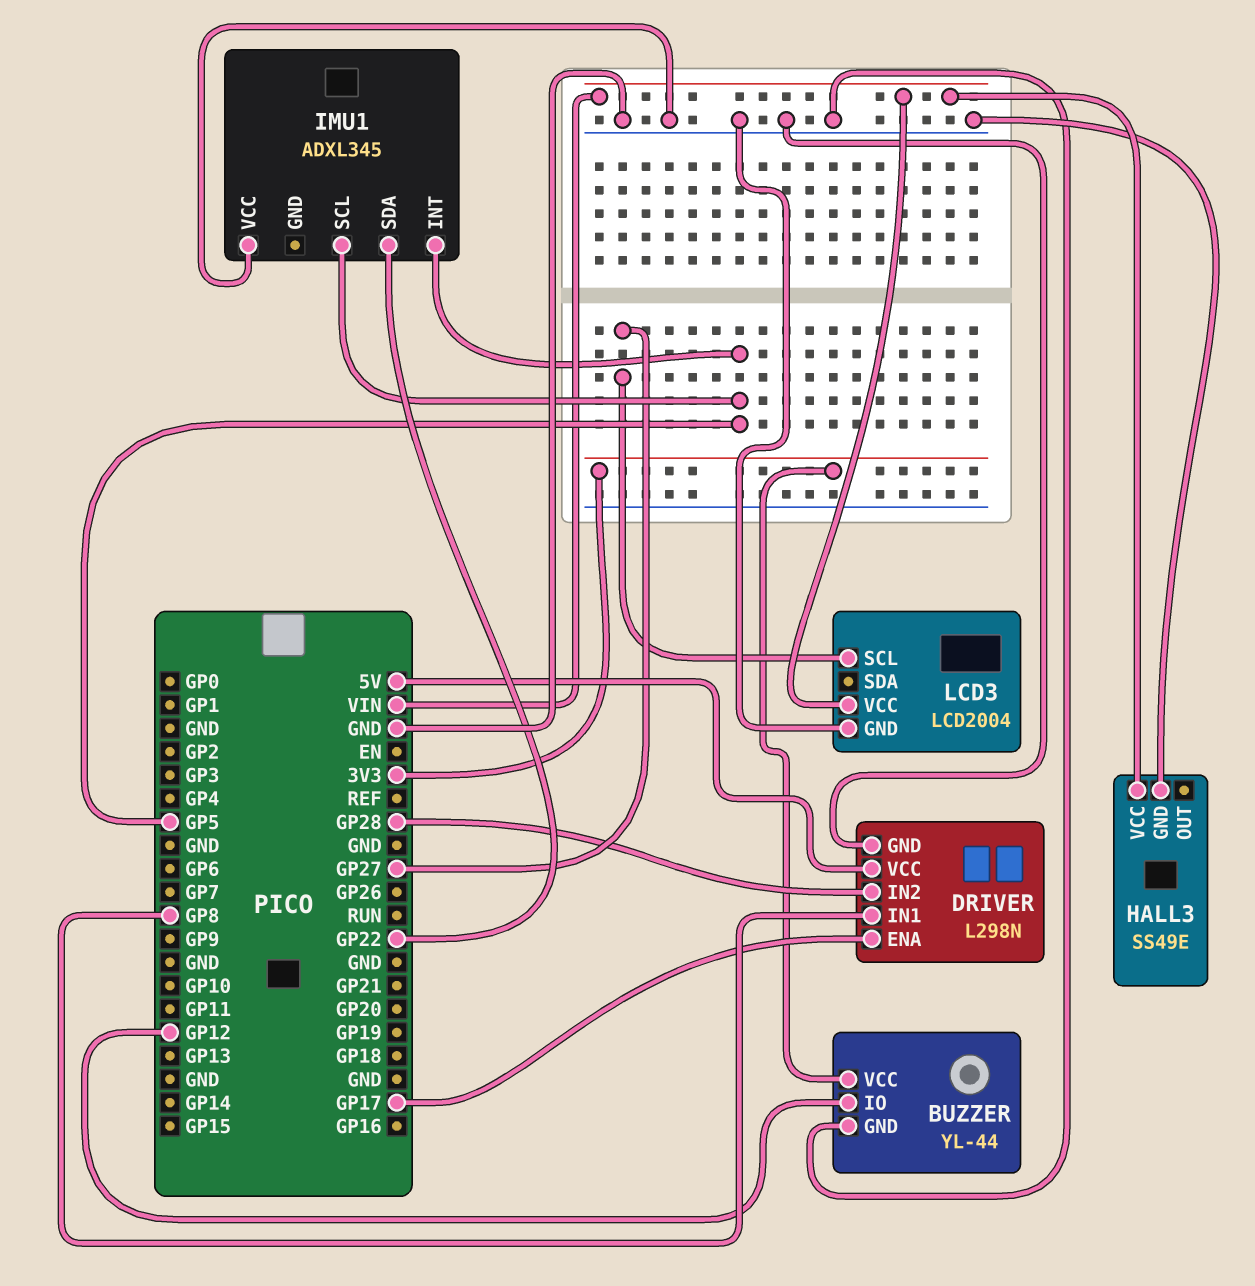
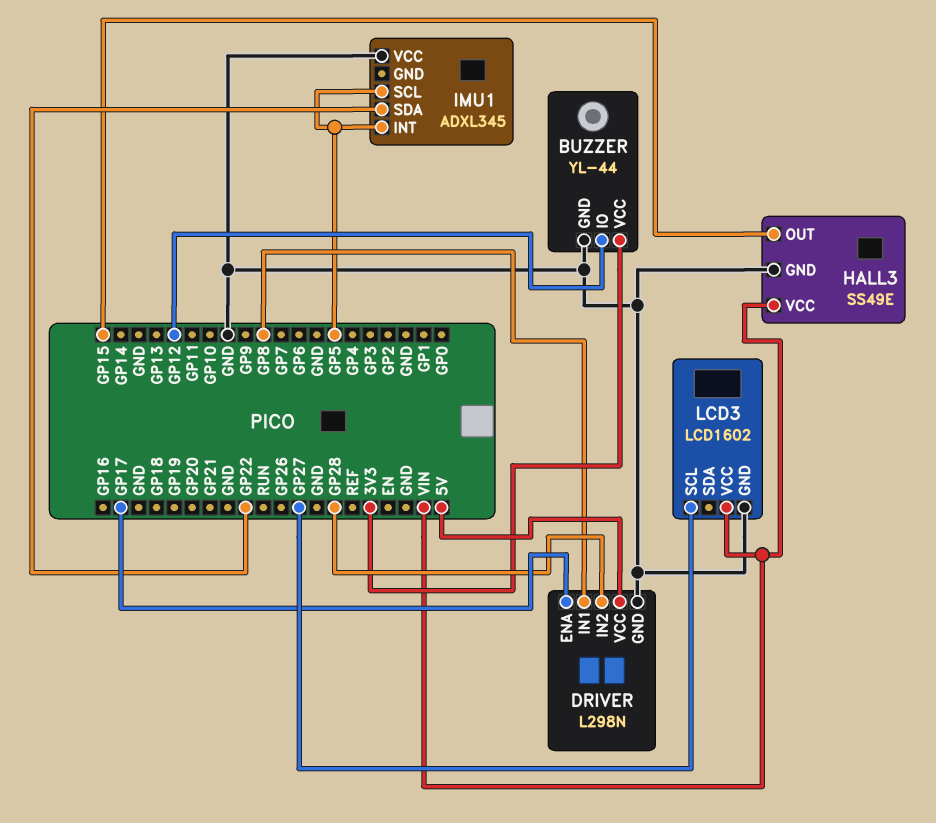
HALL3 pin OUT: none -> GP15
LCD3: LCD2004 -> LCD1602

